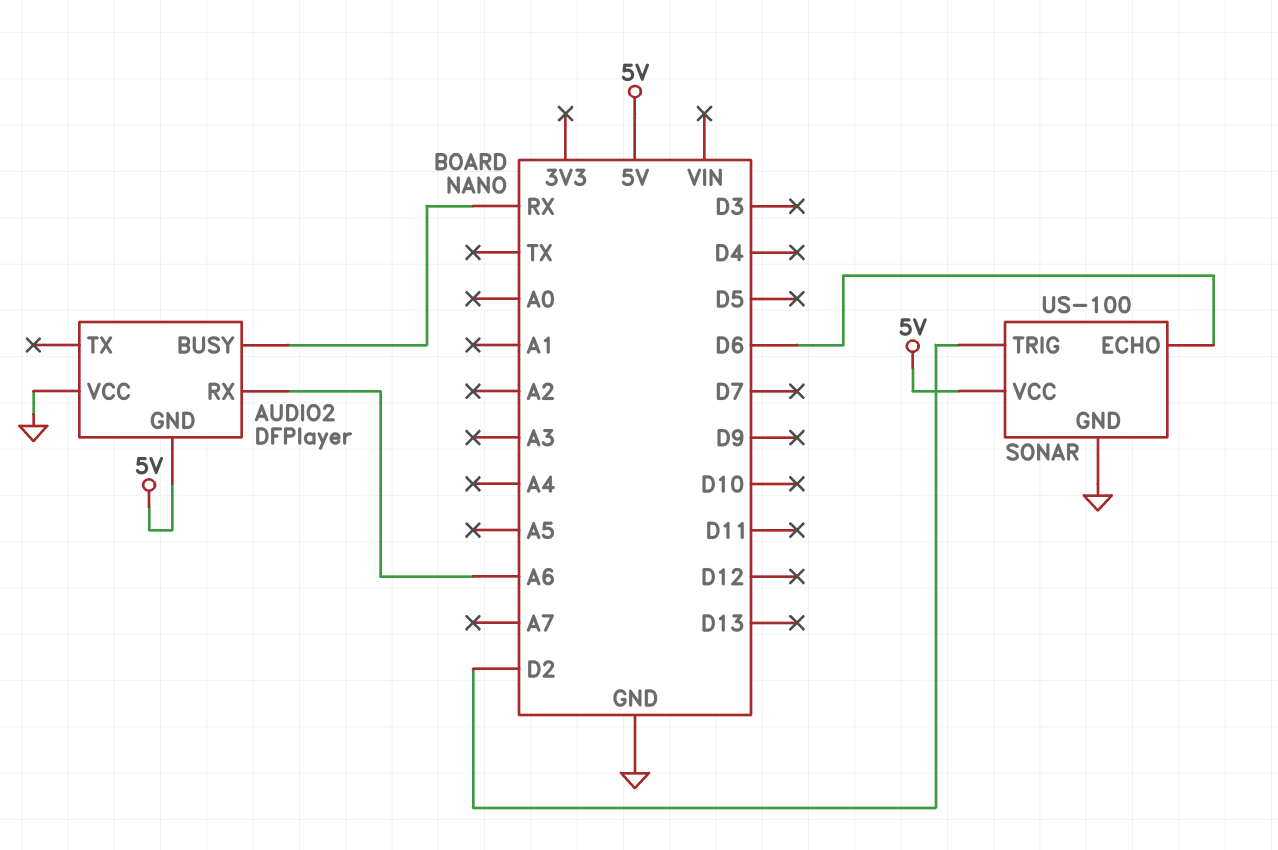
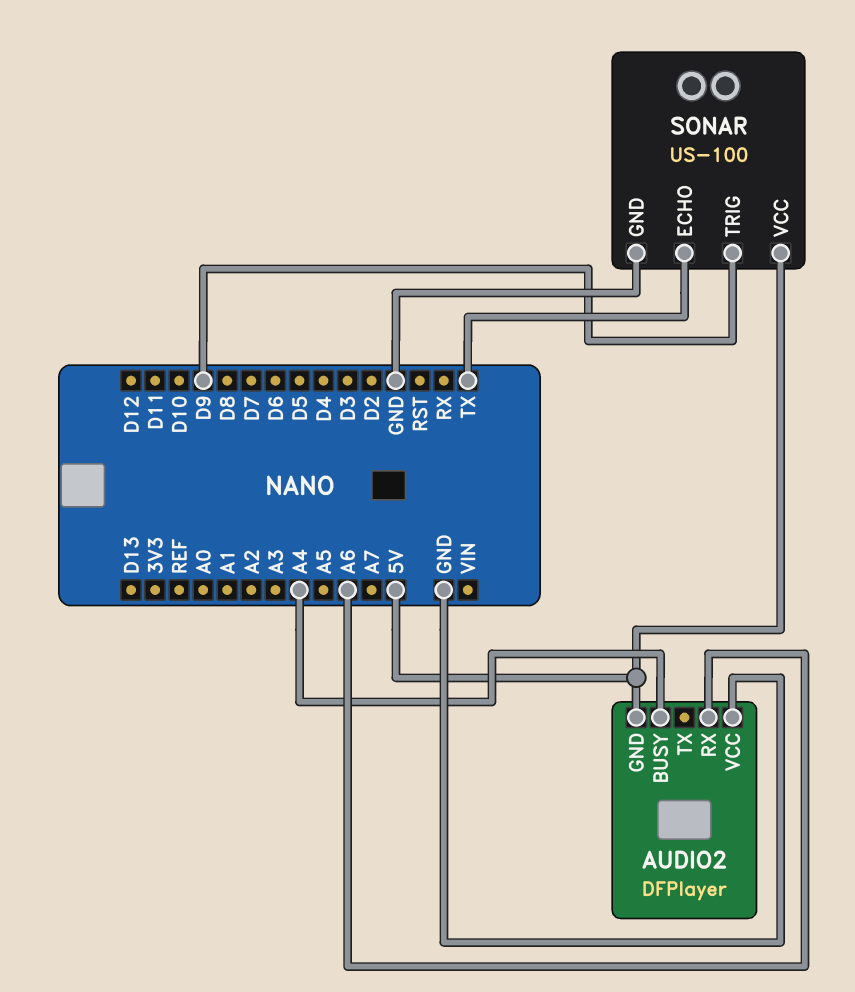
AUDIO2 pin BUSY: RX -> A4
SONAR pin ECHO: D6 -> TX
SONAR pin TRIG: D2 -> D9

